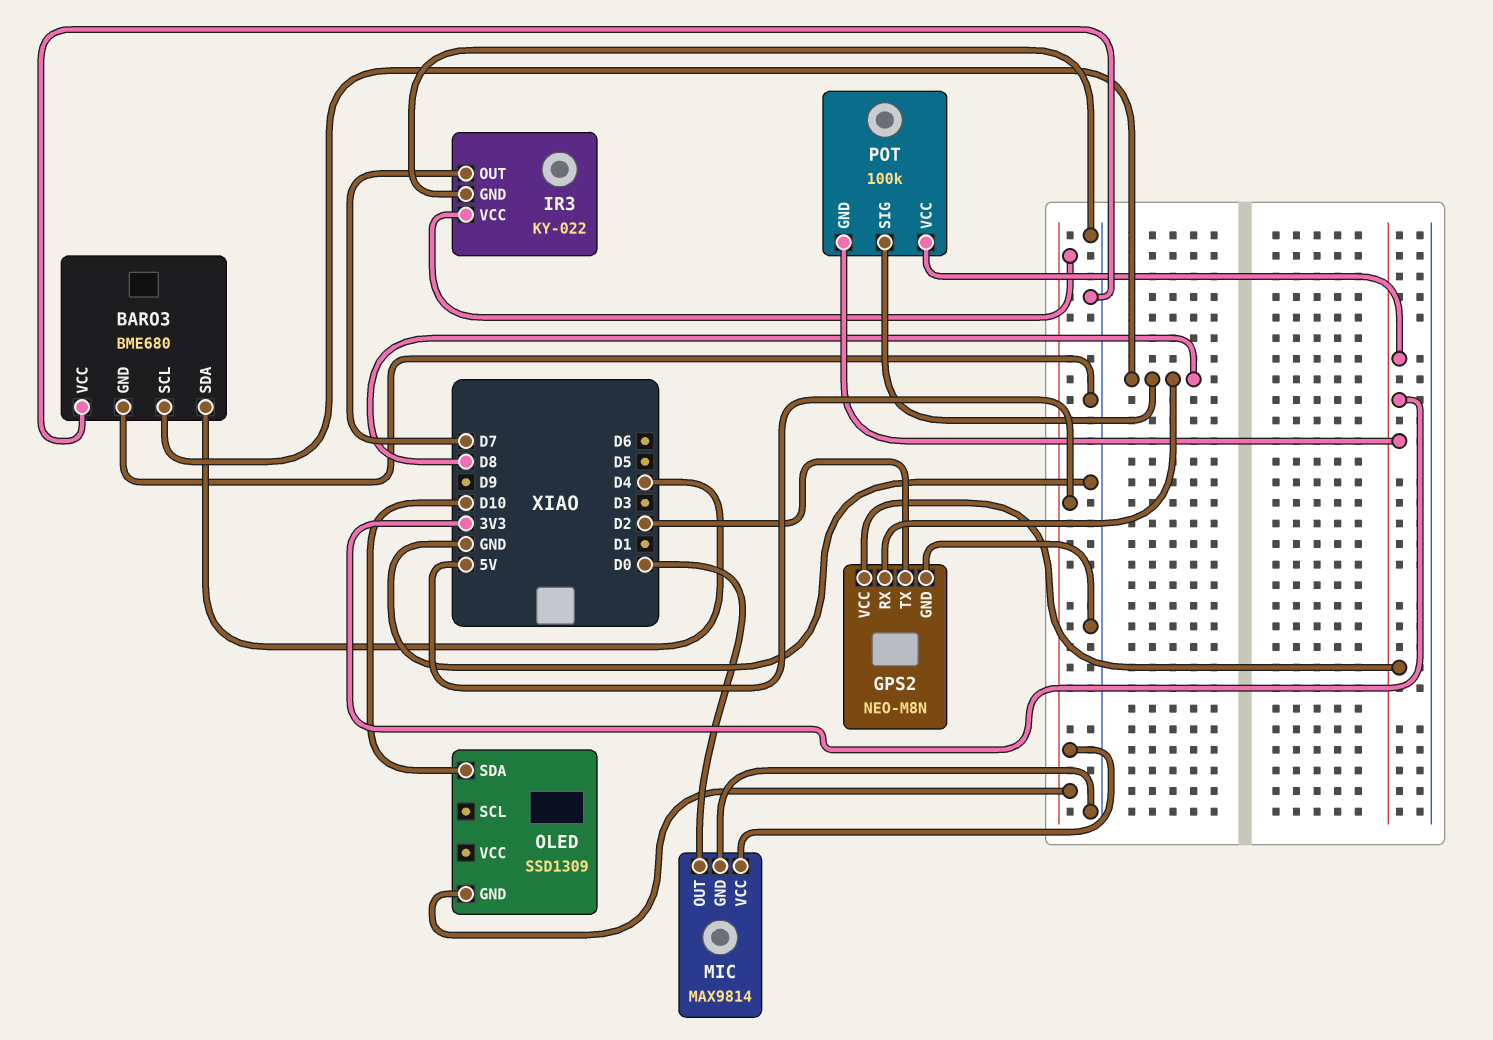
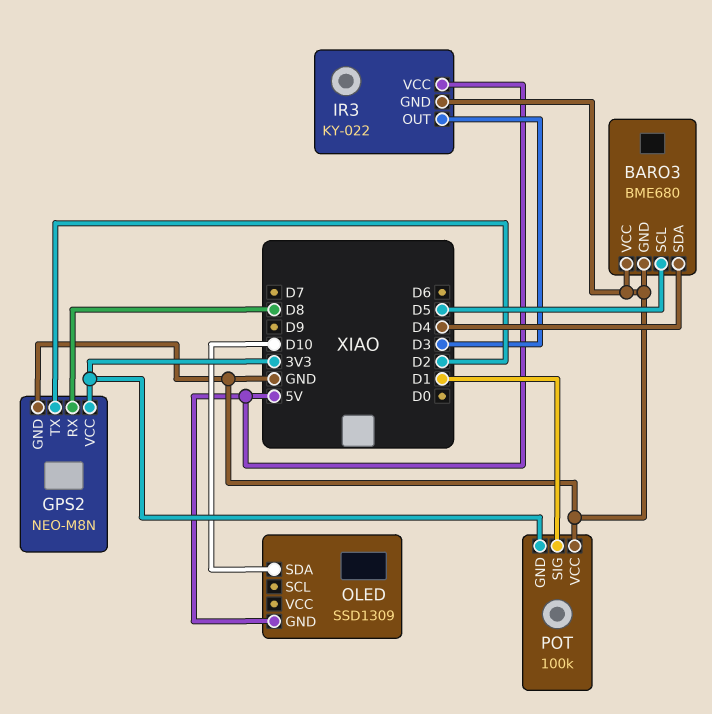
BARO3 pin SCL: D8 -> D5
IR3 pin OUT: D7 -> D3
MIC: MAX9814 -> none
MIC pin GND: GND -> none
MIC pin OUT: D0 -> none
MIC pin VCC: 5V -> none
POT pin SIG: D8 -> D1
POT pin VCC: 3V3 -> GND

